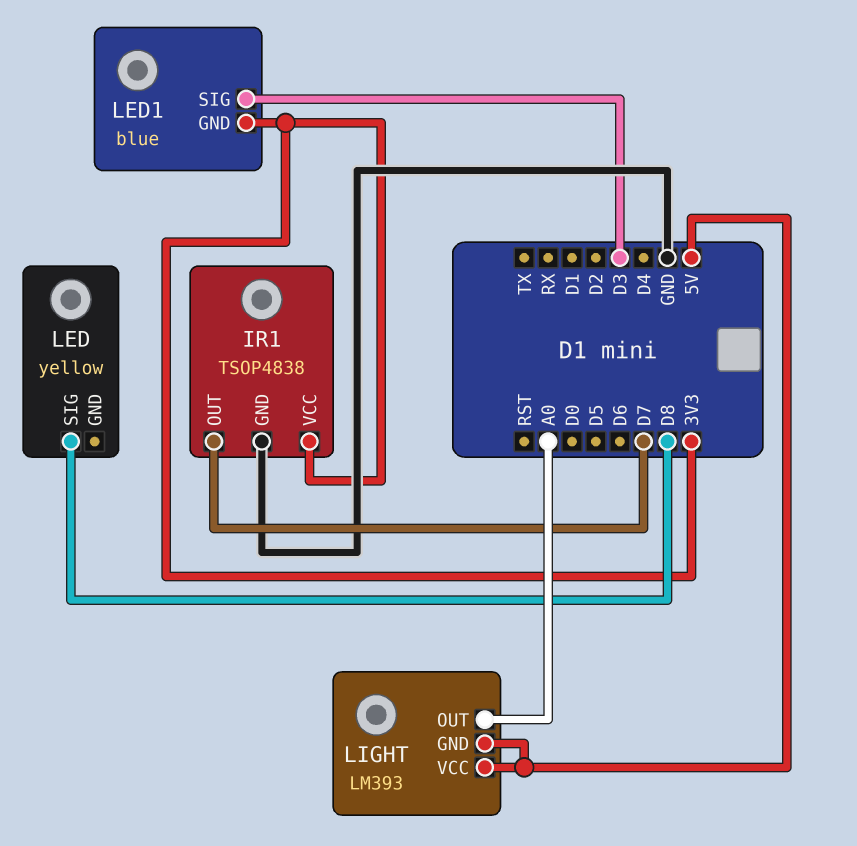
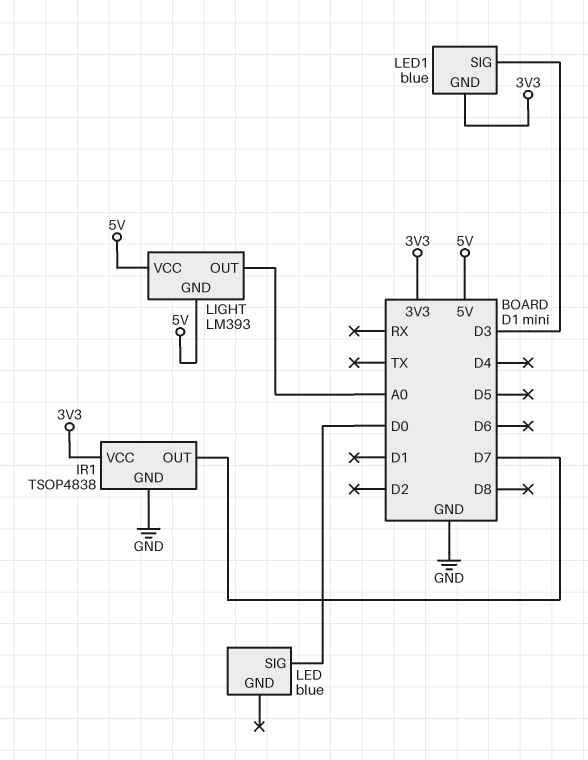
LED: yellow -> blue
LED pin SIG: D8 -> D0

